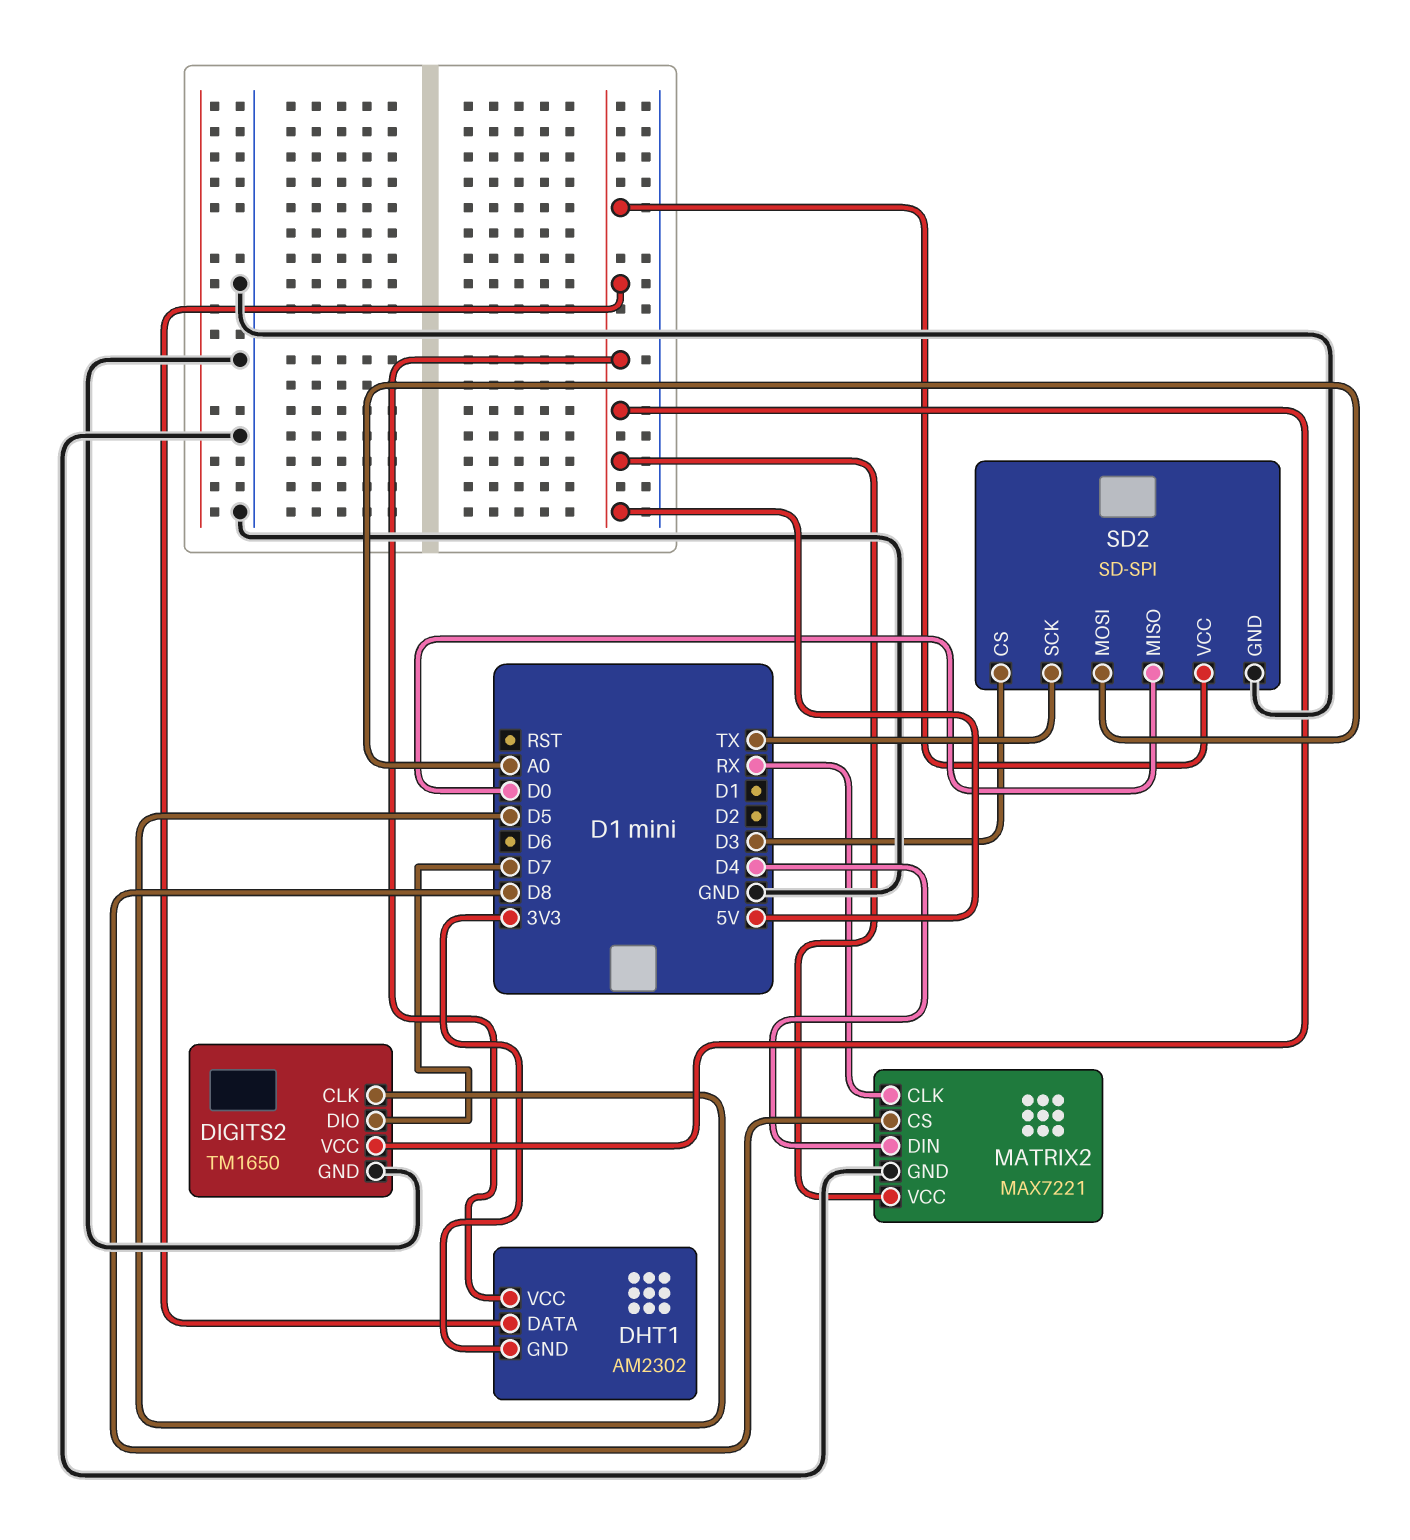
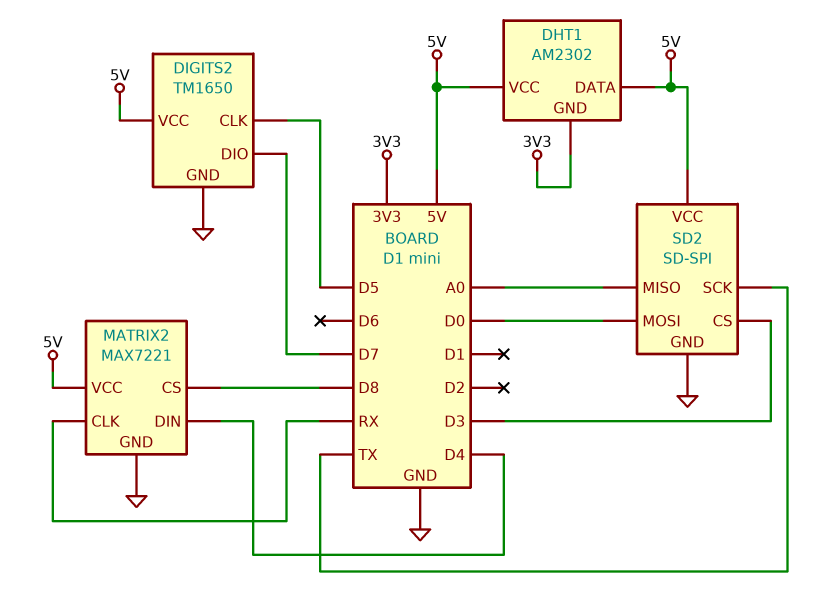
SD2 pin MISO: D0 -> A0
SD2 pin MOSI: A0 -> D0

